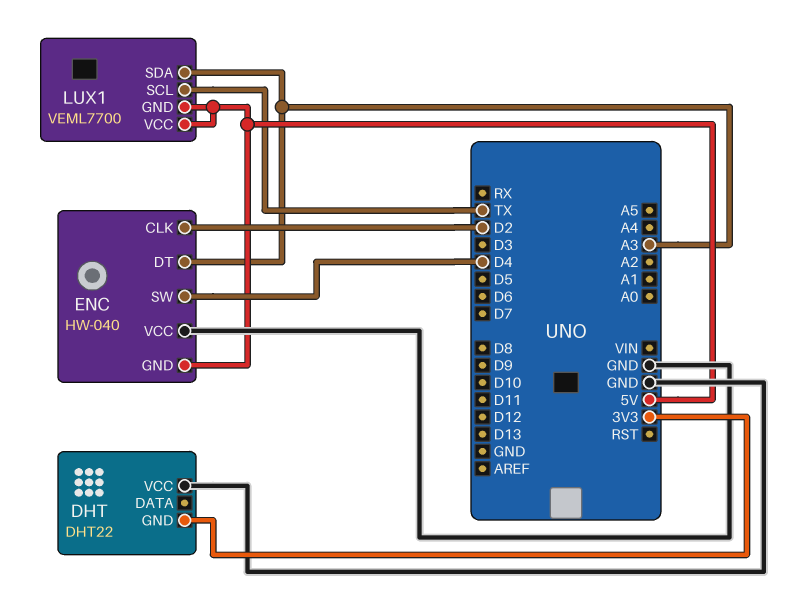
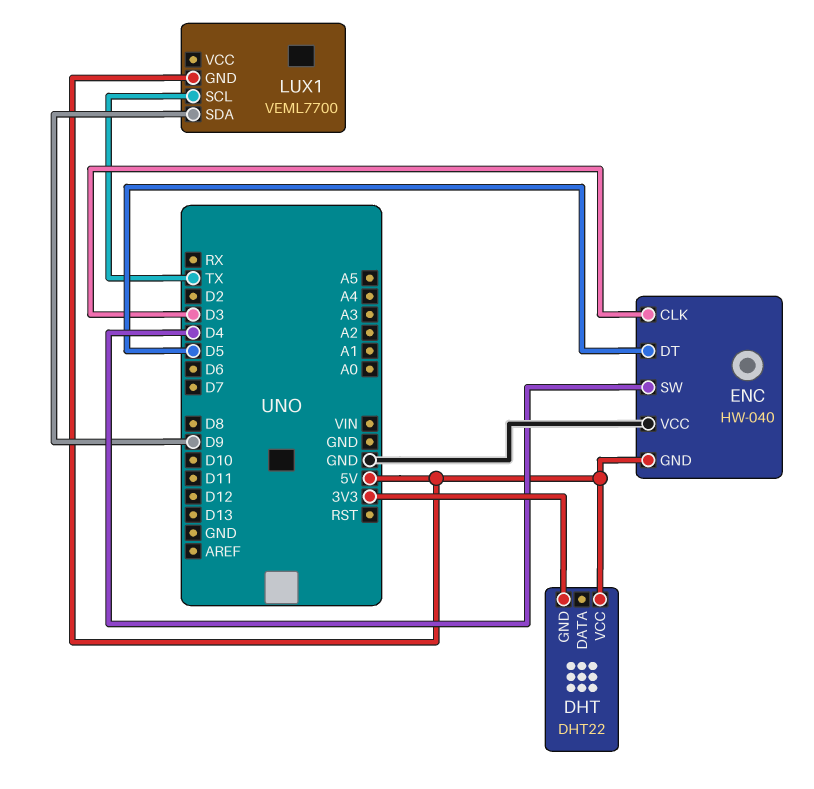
DHT pin VCC: GND -> 5V
ENC pin CLK: D2 -> D3
ENC pin DT: A3 -> D5
LUX1 pin SDA: A3 -> D9
LUX1 pin VCC: 5V -> none

